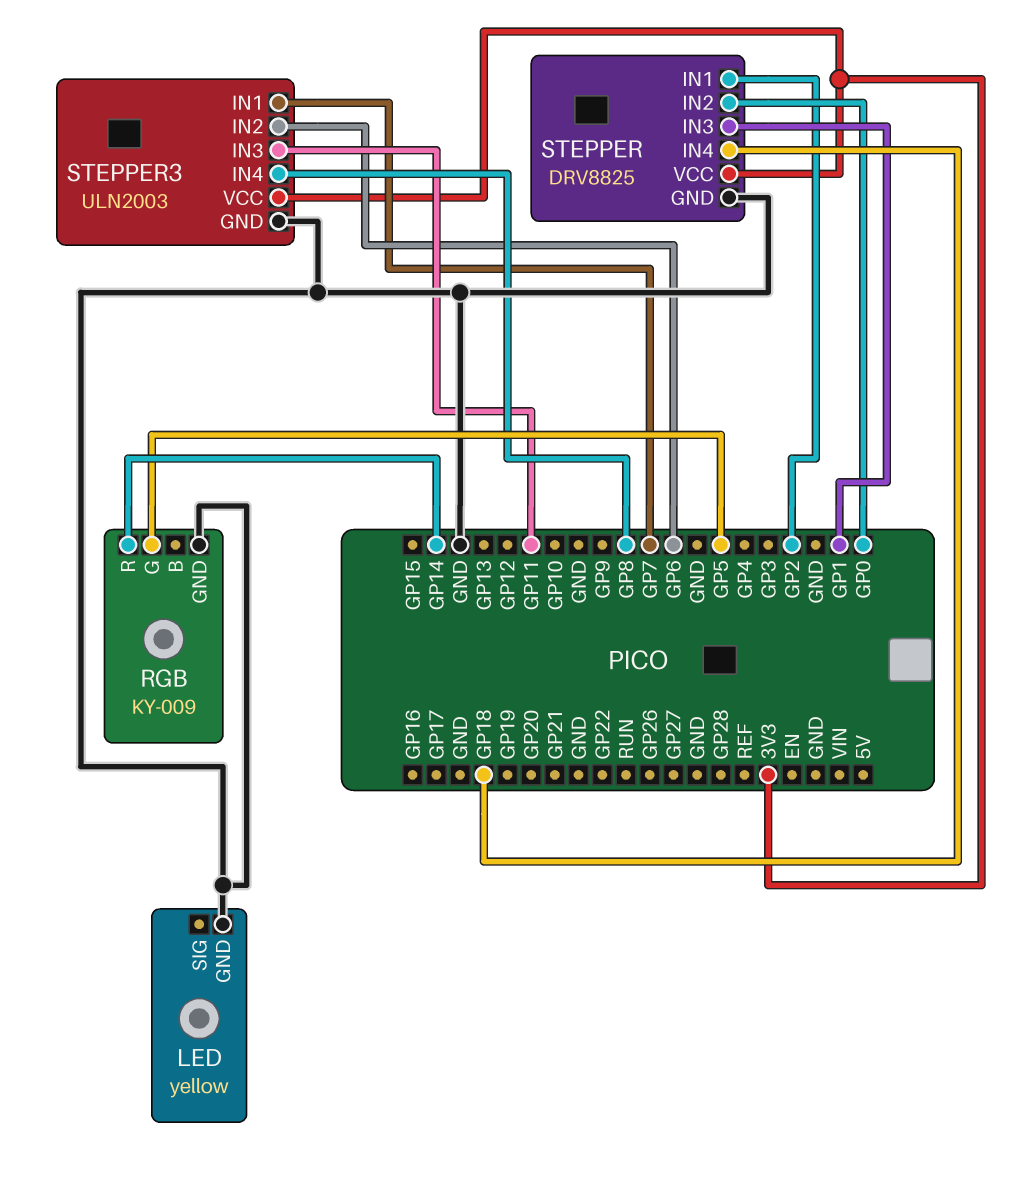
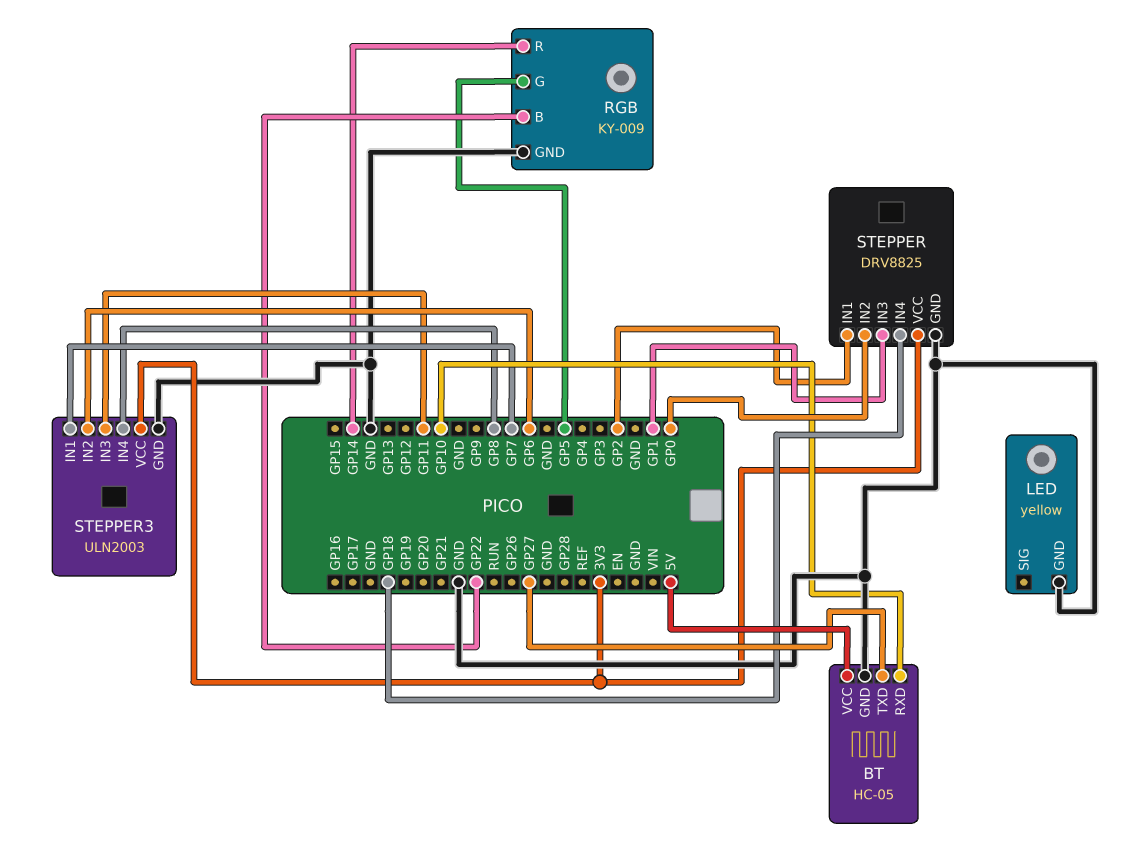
BT: none -> HC-05
BT pin GND: none -> GND
BT pin RXD: none -> GP10
BT pin TXD: none -> GP27
BT pin VCC: none -> 5V
RGB pin B: none -> GP22

